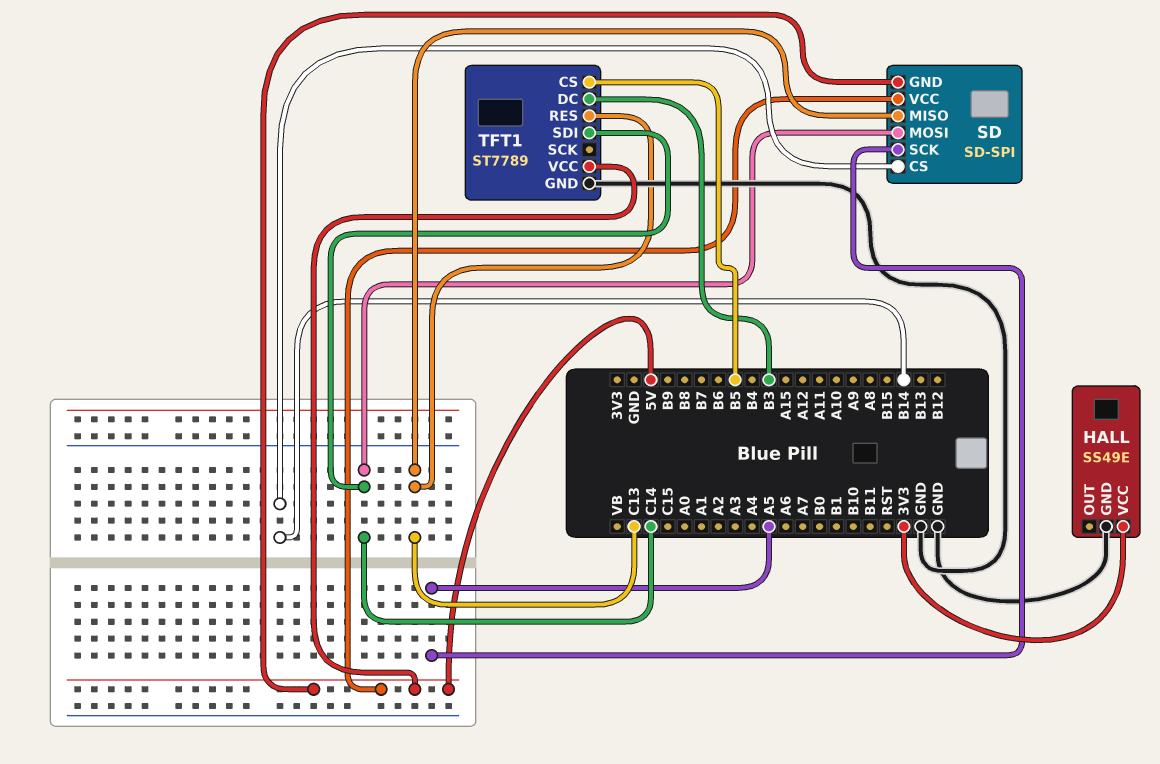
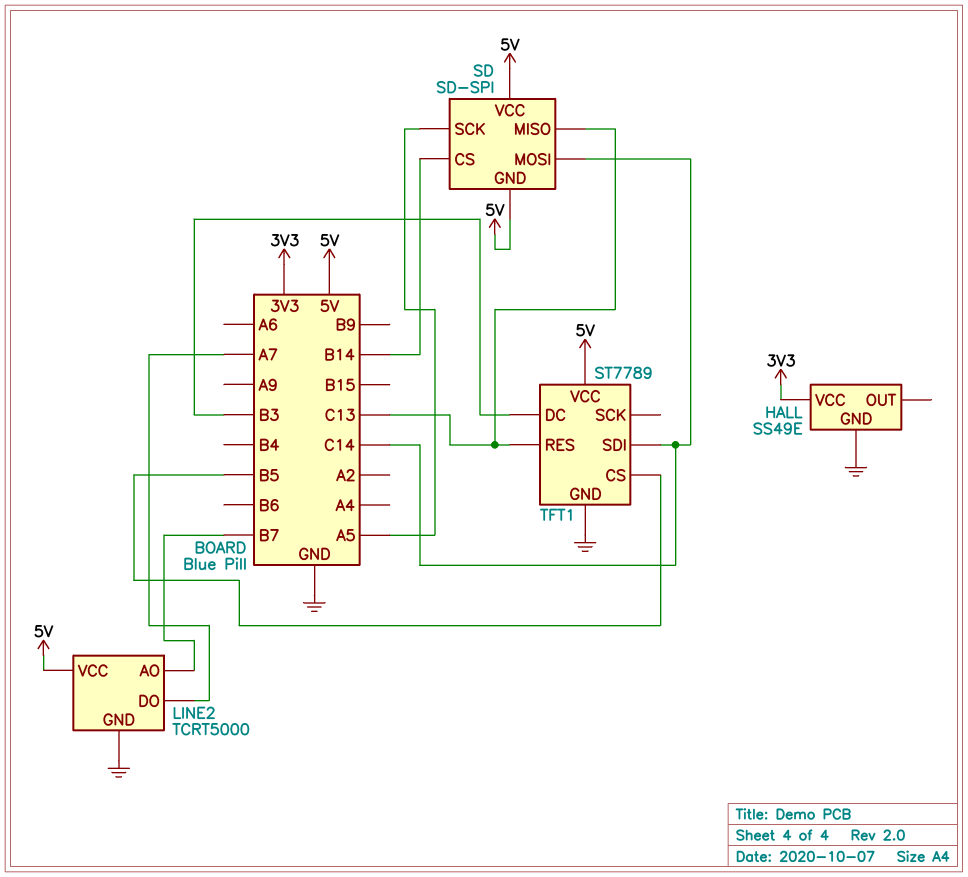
LINE2: none -> TCRT5000
LINE2 pin AO: none -> B7
LINE2 pin DO: none -> A7
LINE2 pin GND: none -> GND
LINE2 pin VCC: none -> 5V

